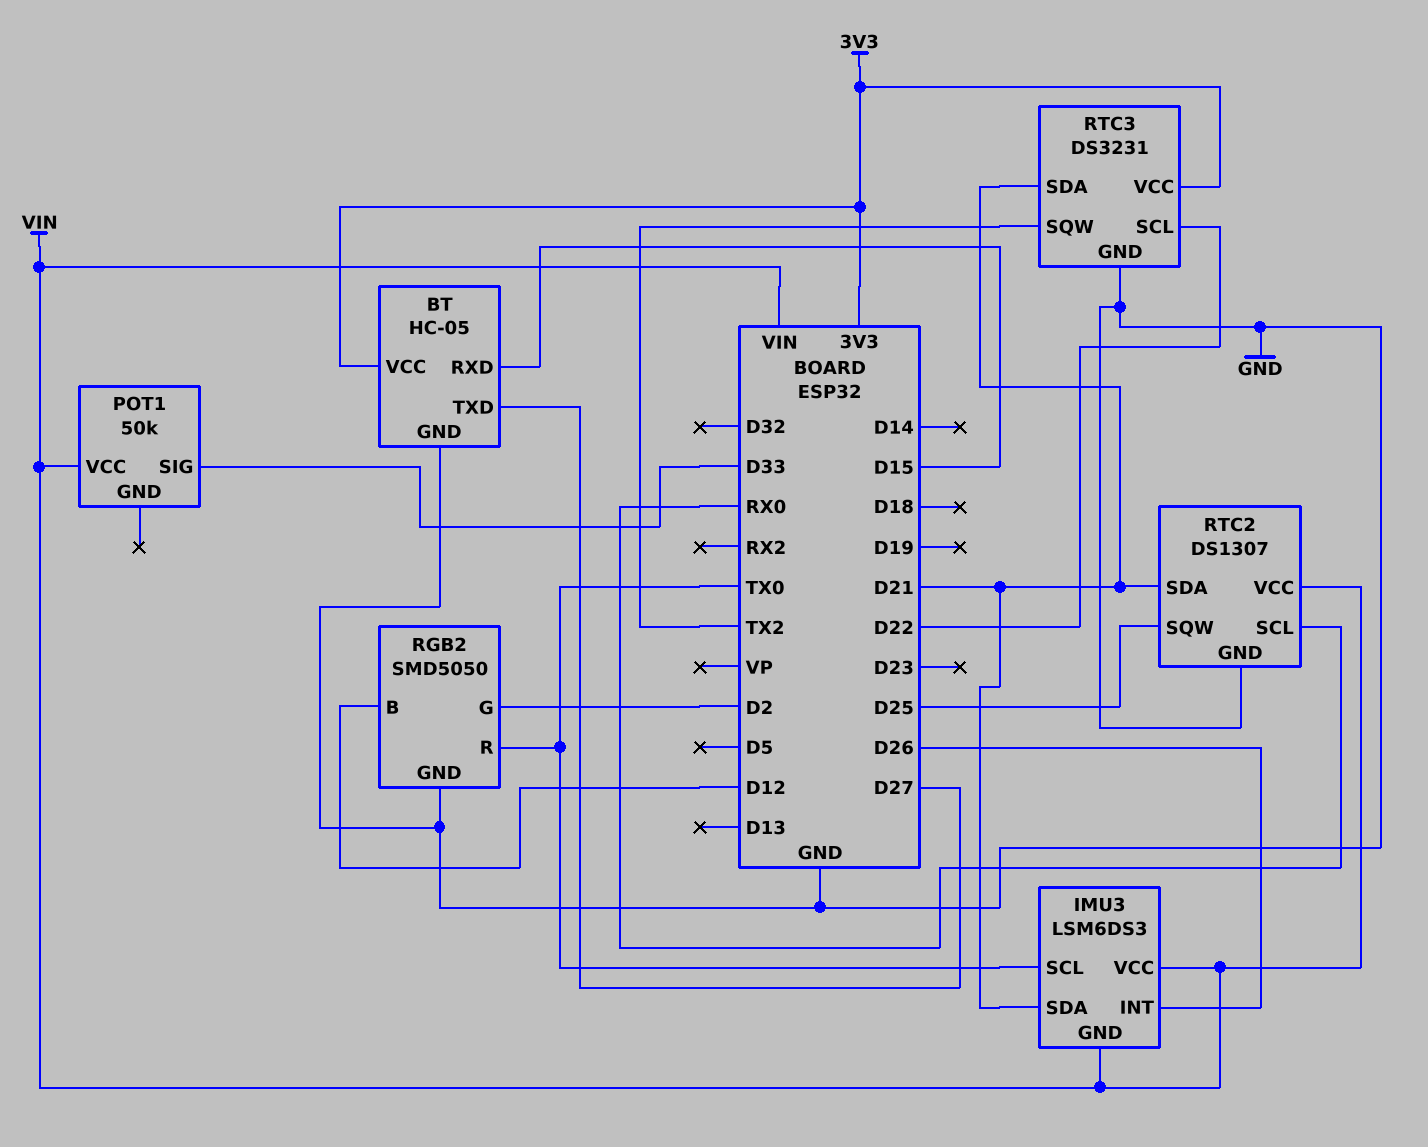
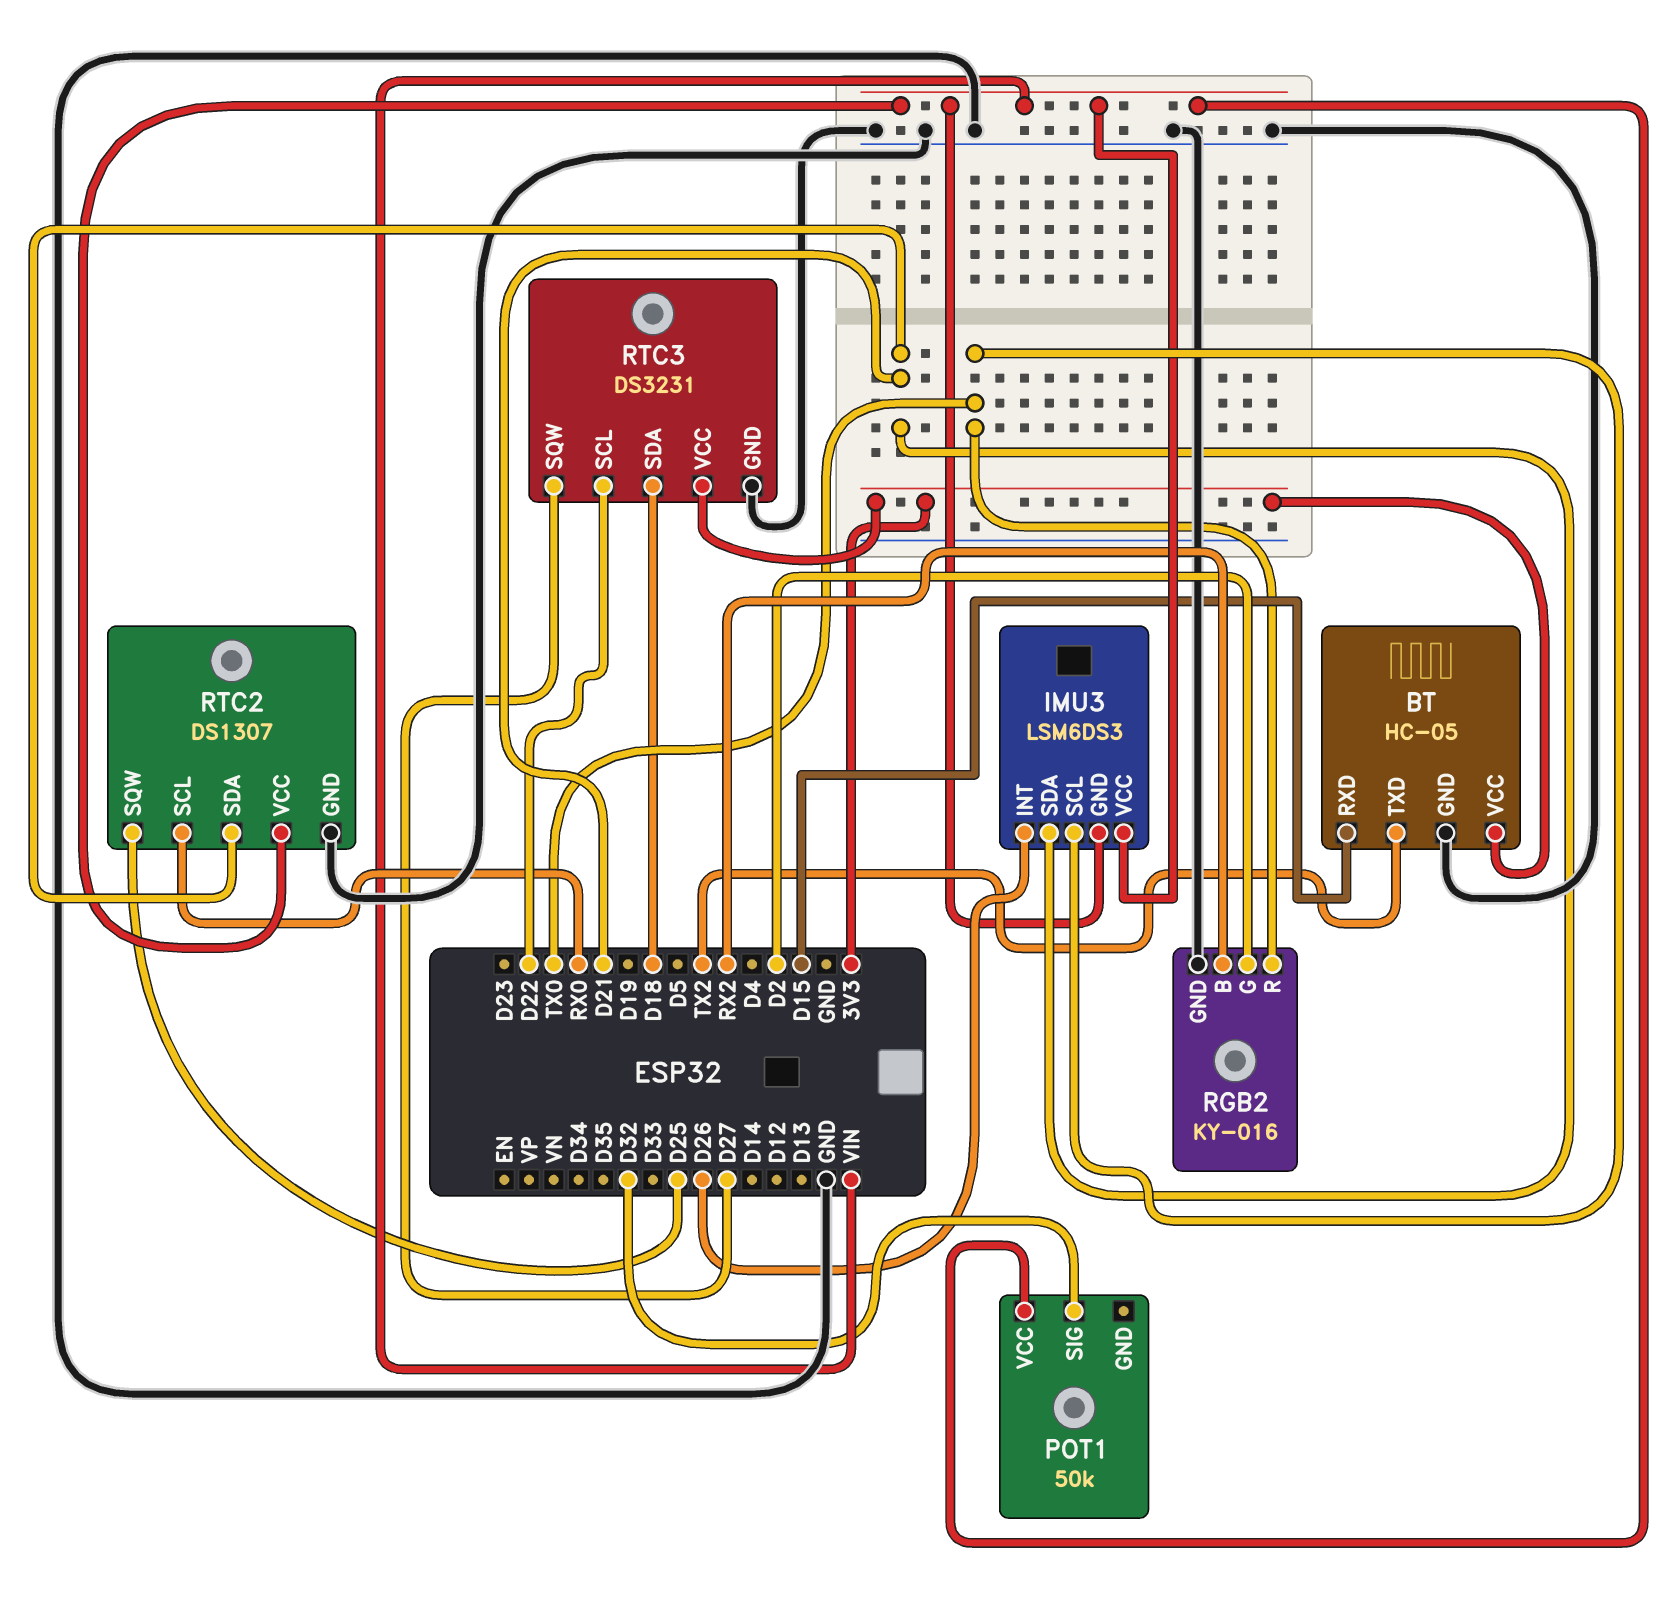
BT pin TXD: D27 -> TX2
POT1 pin SIG: D33 -> D32
RGB2: SMD5050 -> KY-016
RGB2 pin B: D12 -> RX2
RTC3 pin SDA: D21 -> D18
RTC3 pin SQW: TX2 -> D27

